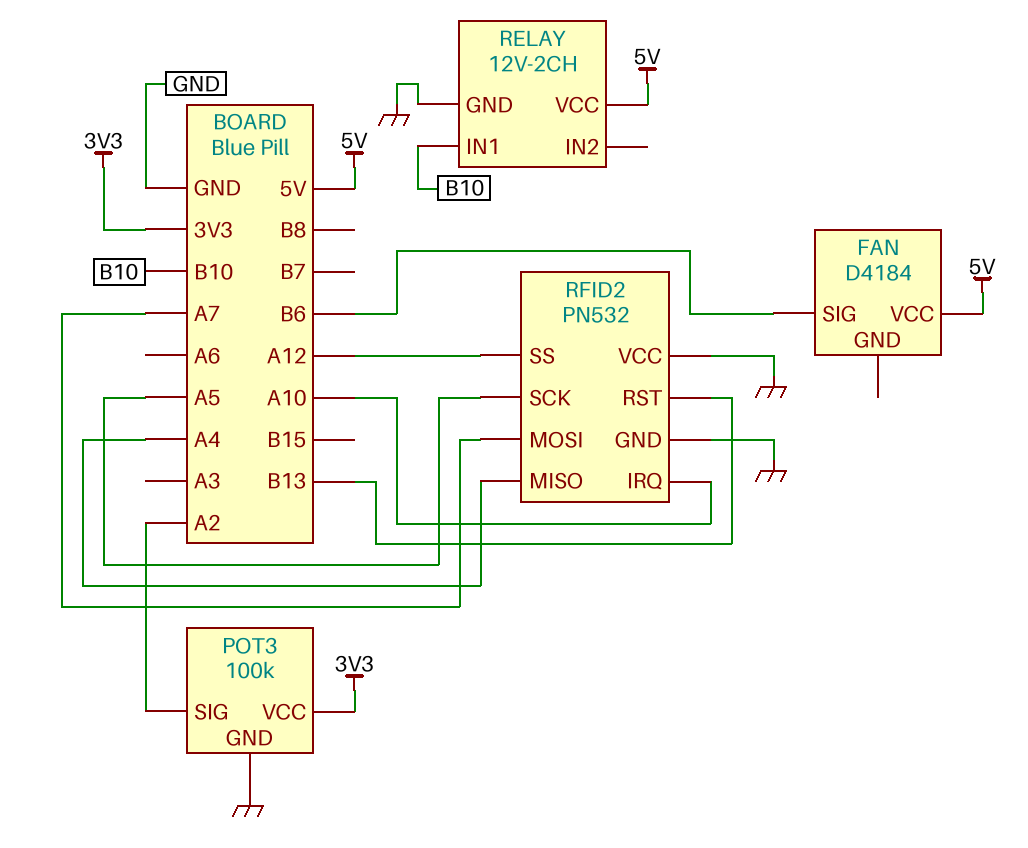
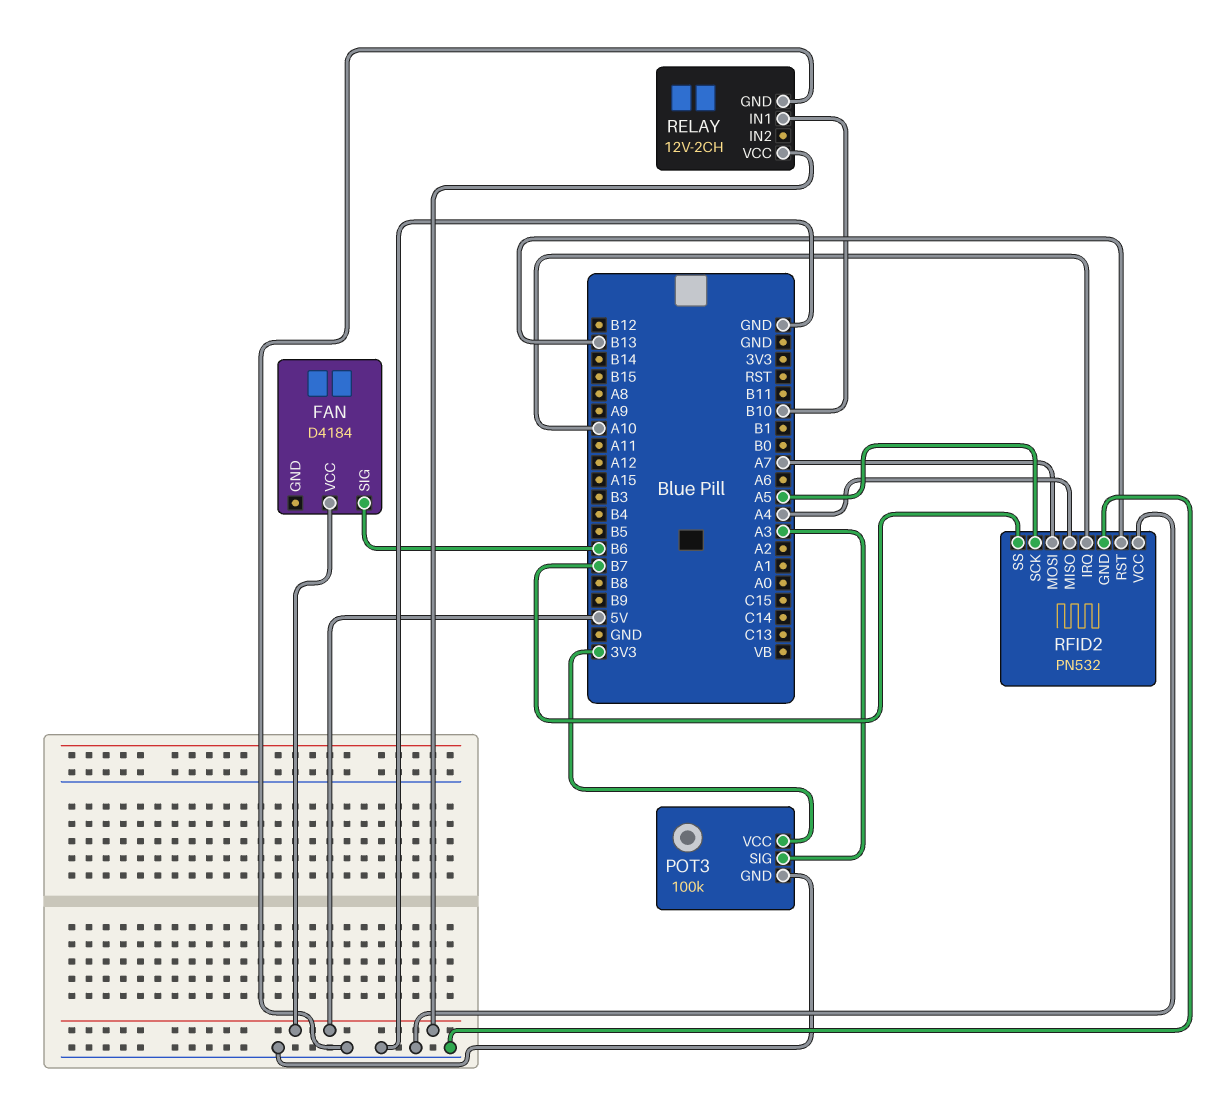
POT3 pin SIG: A2 -> A3
RFID2 pin SS: A12 -> B7

